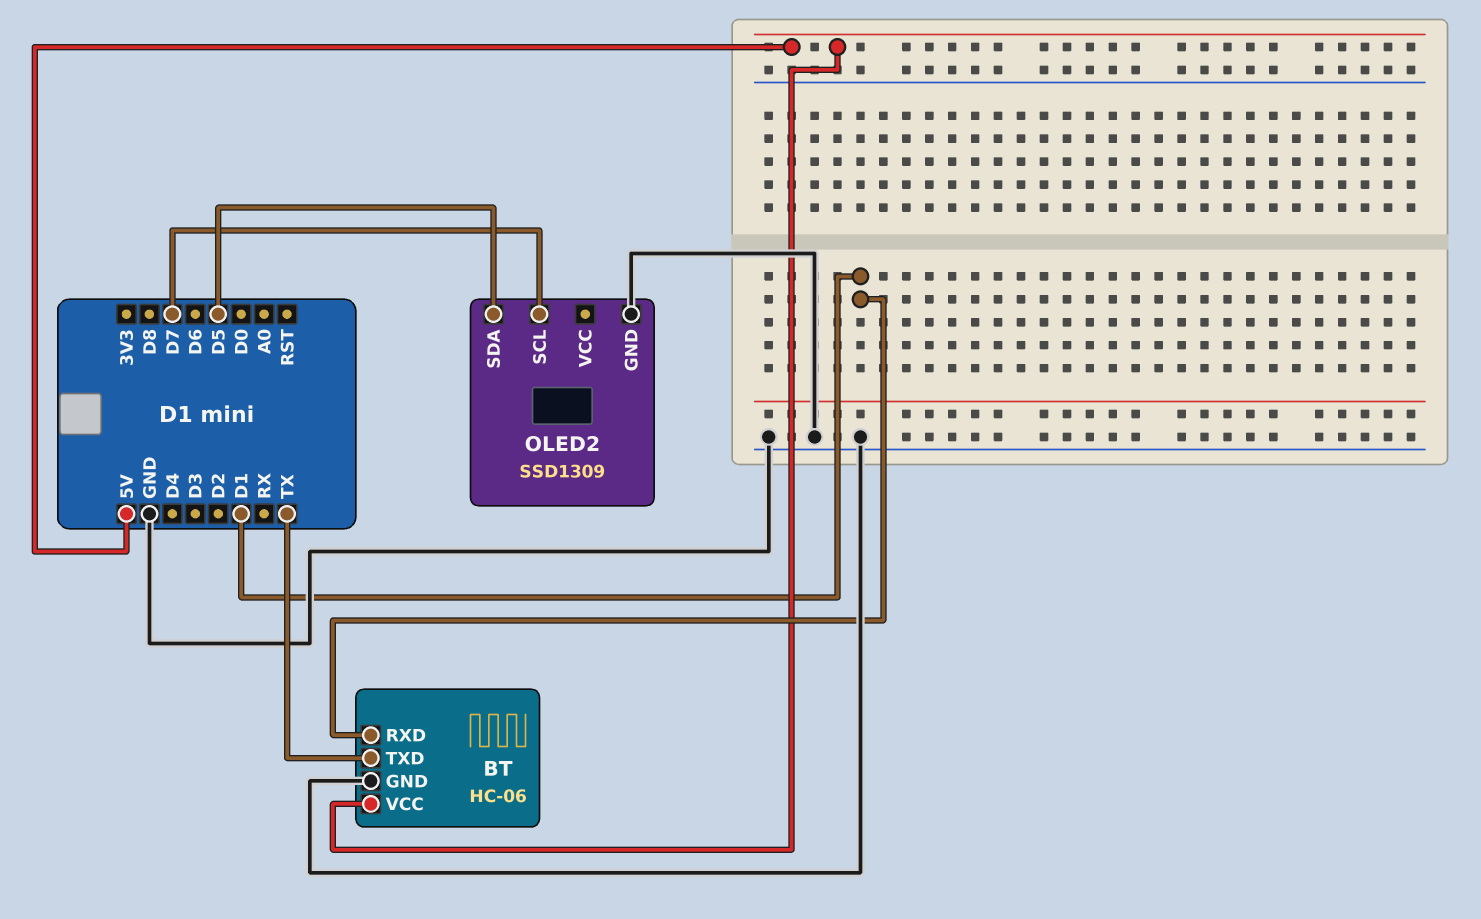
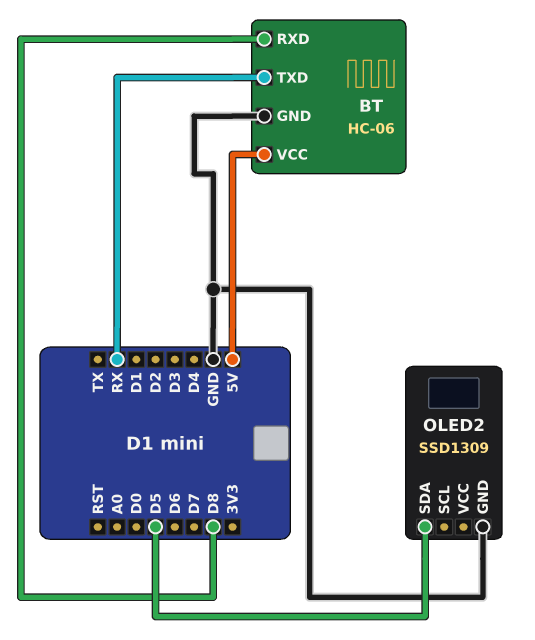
BT pin RXD: D1 -> D8
BT pin TXD: TX -> RX
OLED2 pin SCL: D7 -> none

